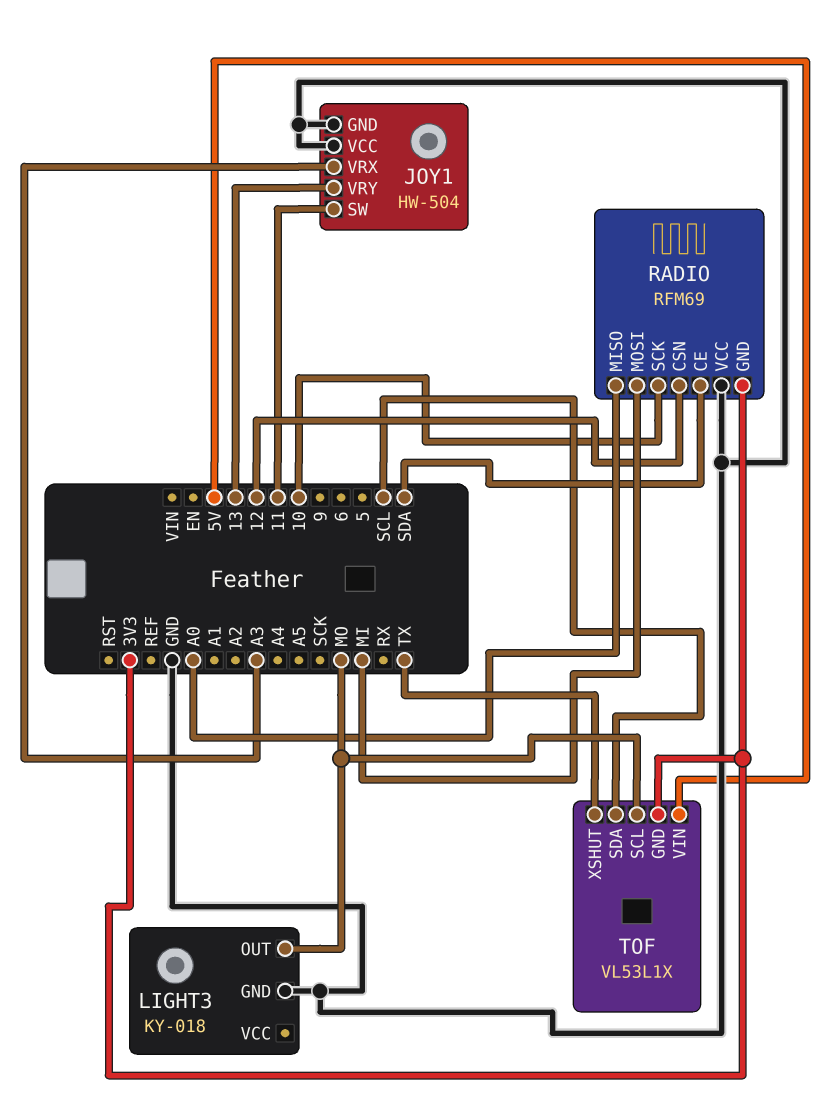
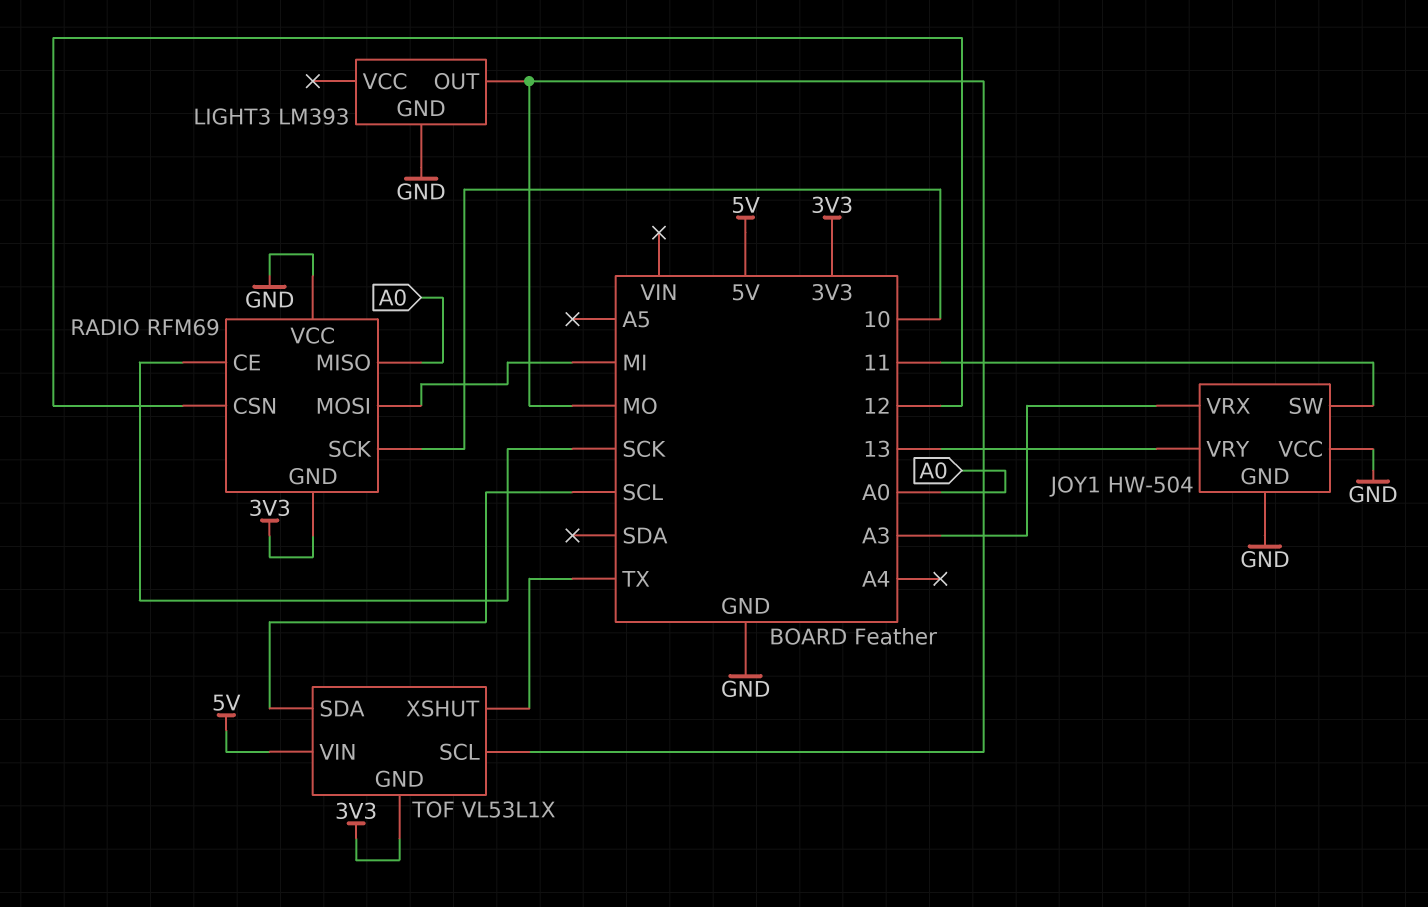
LIGHT3: KY-018 -> LM393
RADIO pin CE: SDA -> SCK

